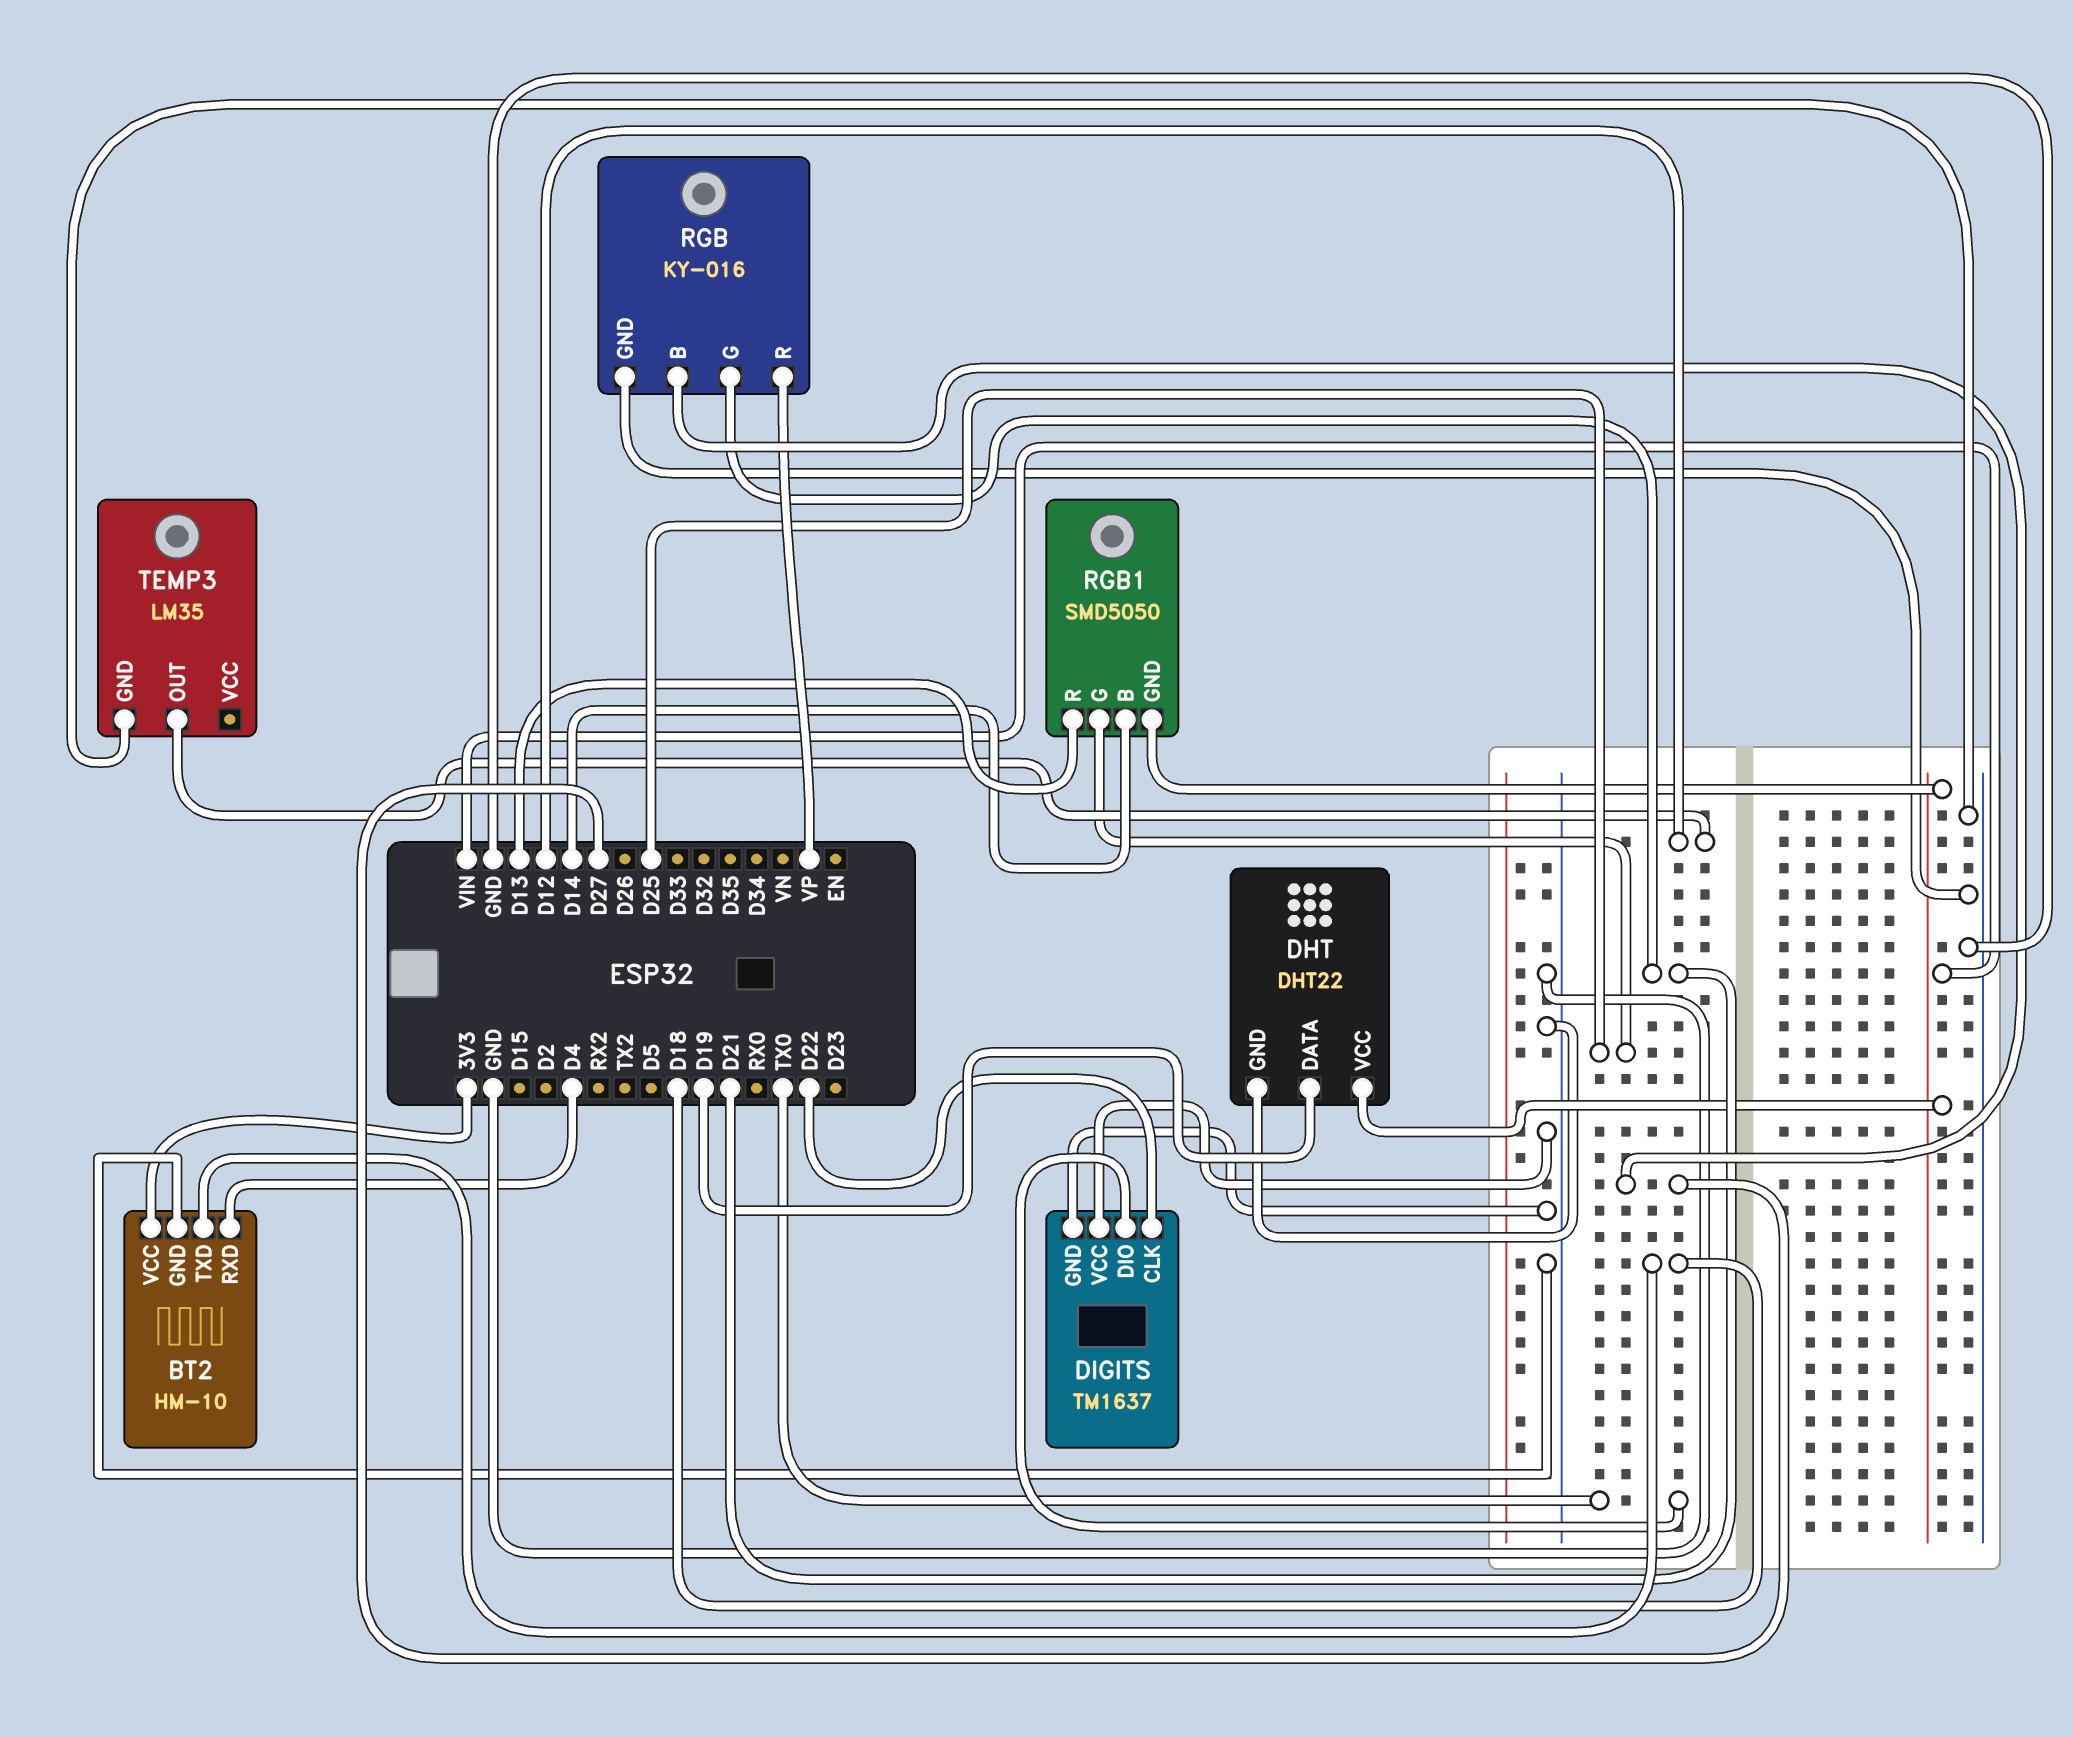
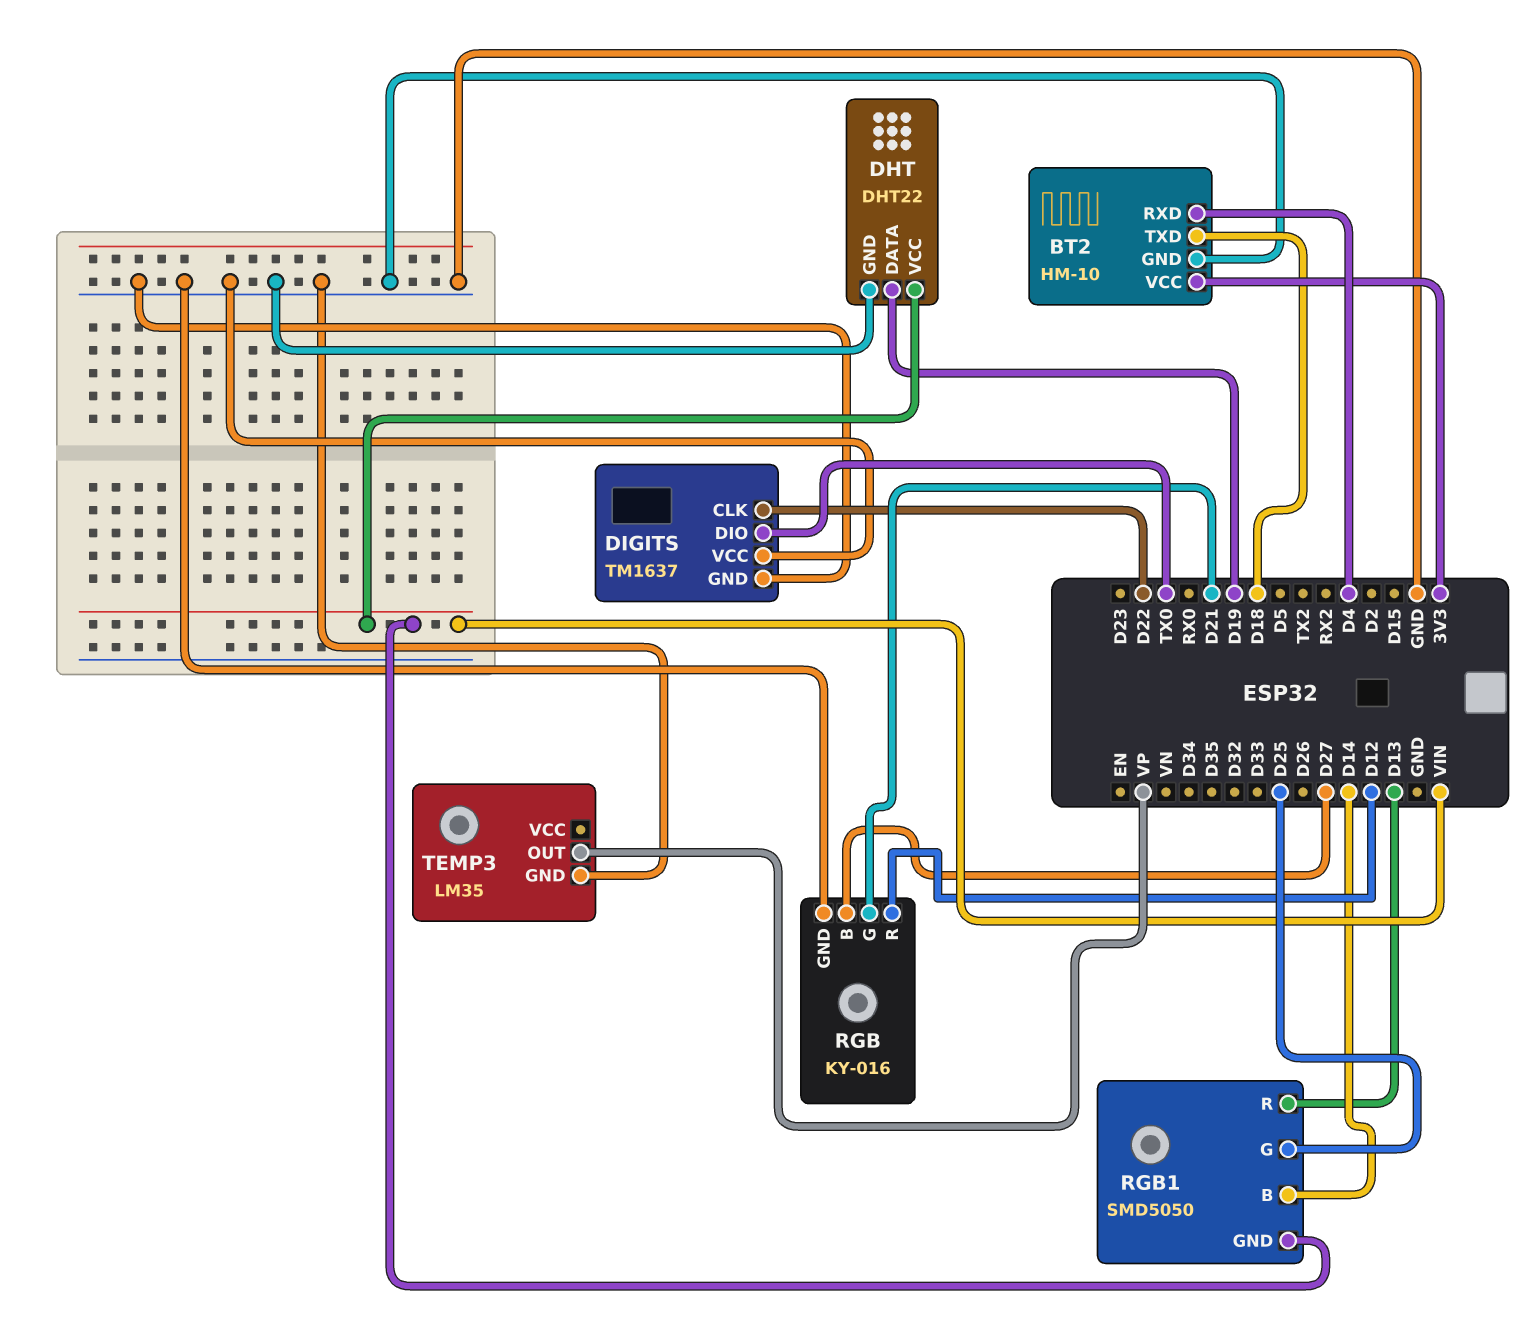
RGB pin R: VP -> D12
TEMP3 pin OUT: D12 -> VP

